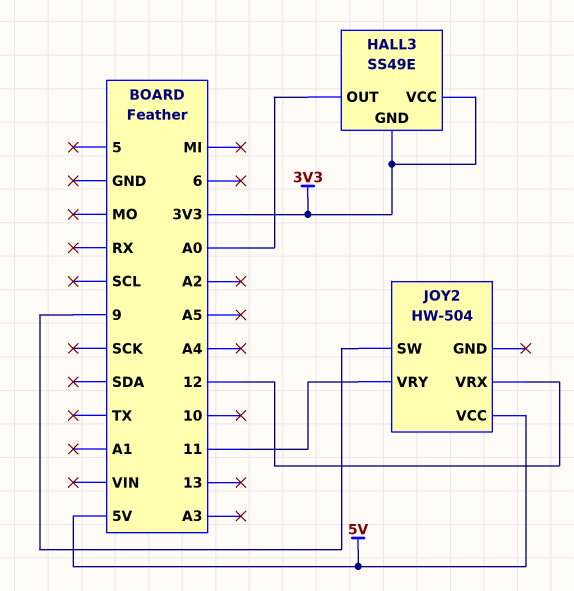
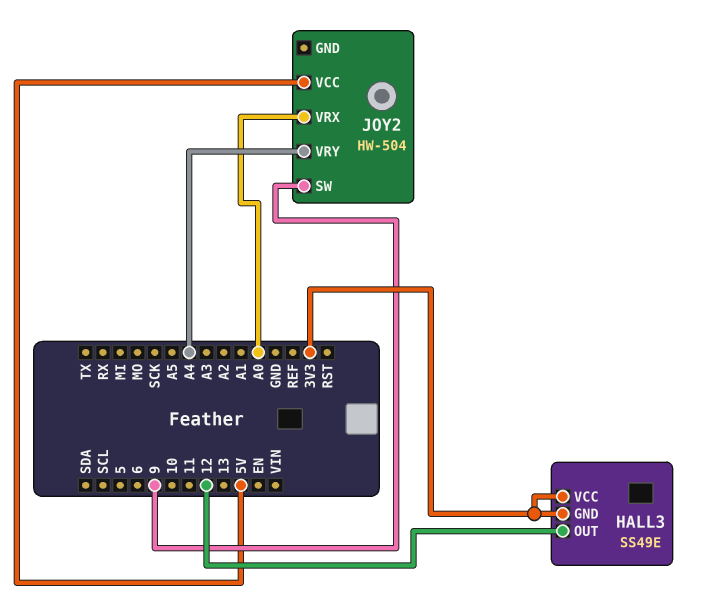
HALL3 pin OUT: A0 -> 12
JOY2 pin VRX: 12 -> A0
JOY2 pin VRY: 11 -> A4

